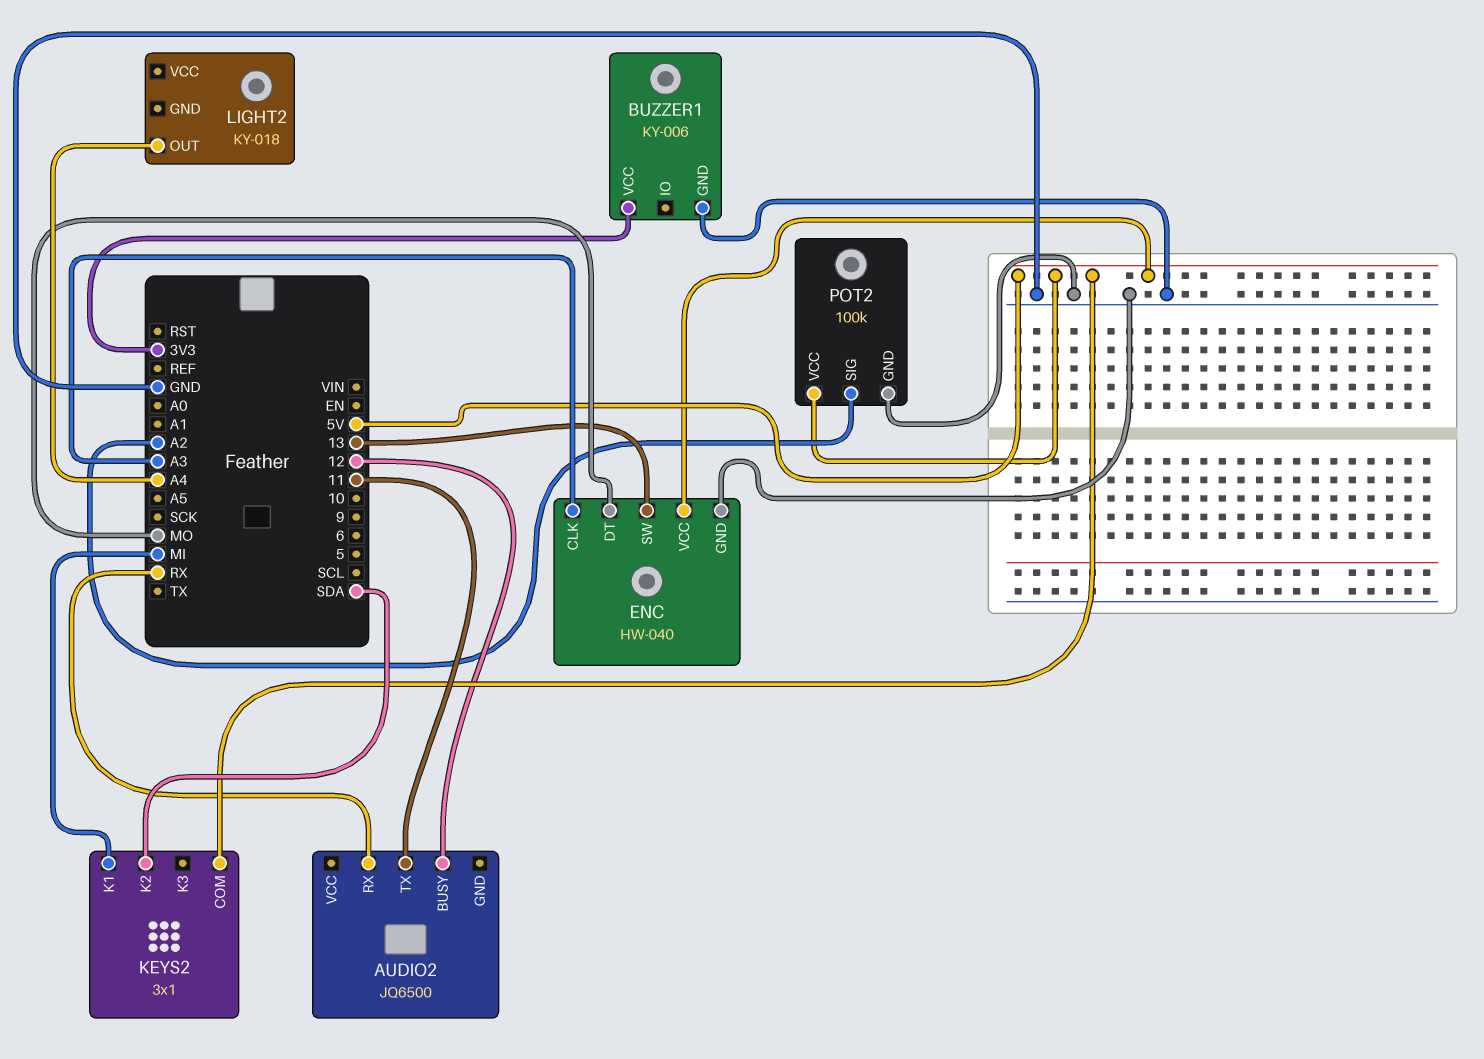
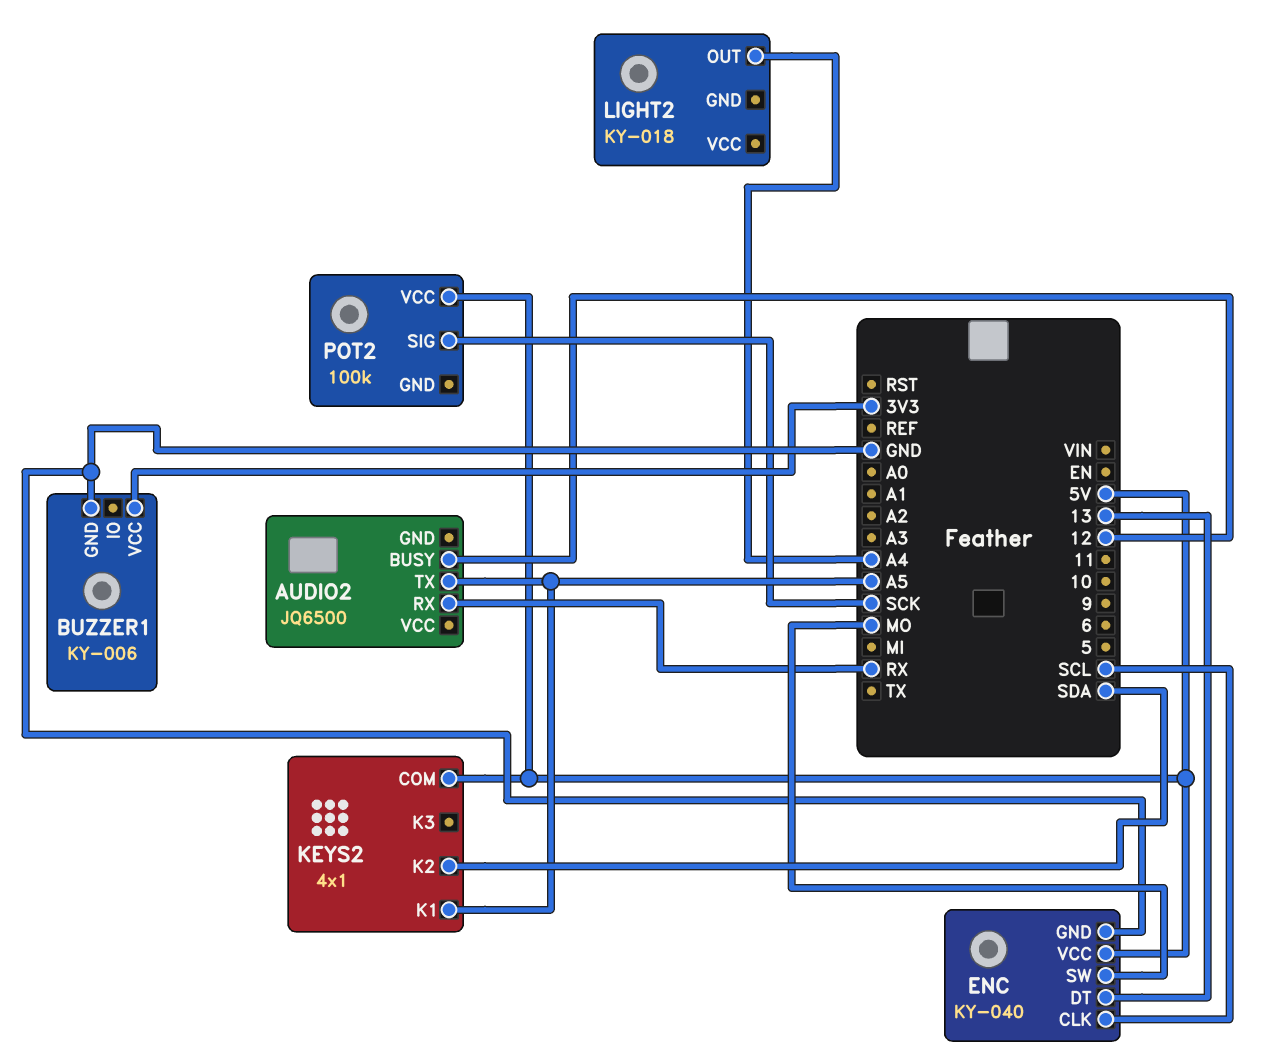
AUDIO2 pin TX: 11 -> A5
ENC: HW-040 -> KY-040
ENC pin CLK: A3 -> SCL
ENC pin DT: MO -> 13
ENC pin SW: 13 -> MO
KEYS2: 3x1 -> 4x1
KEYS2 pin K1: MI -> A5
POT2 pin GND: GND -> none
POT2 pin SIG: A2 -> SCK

